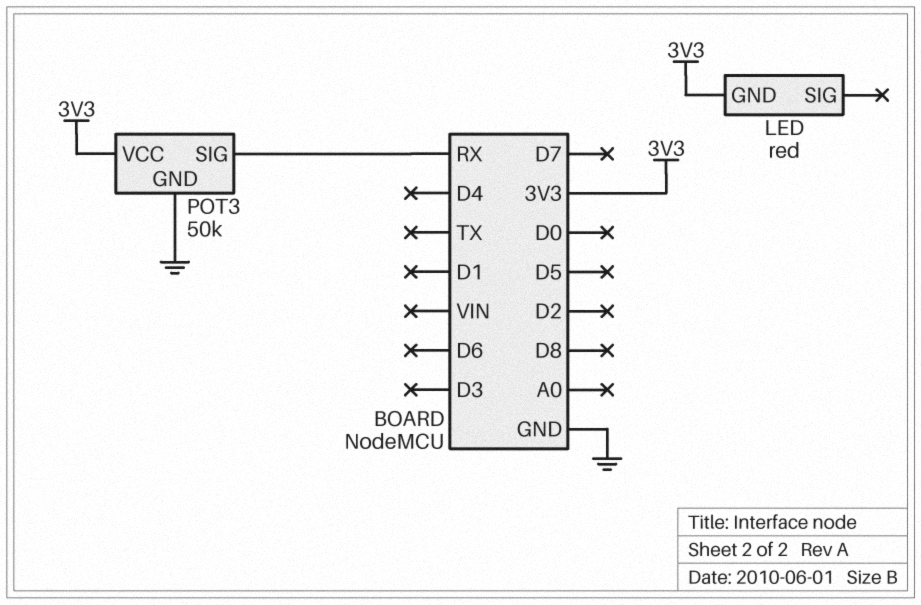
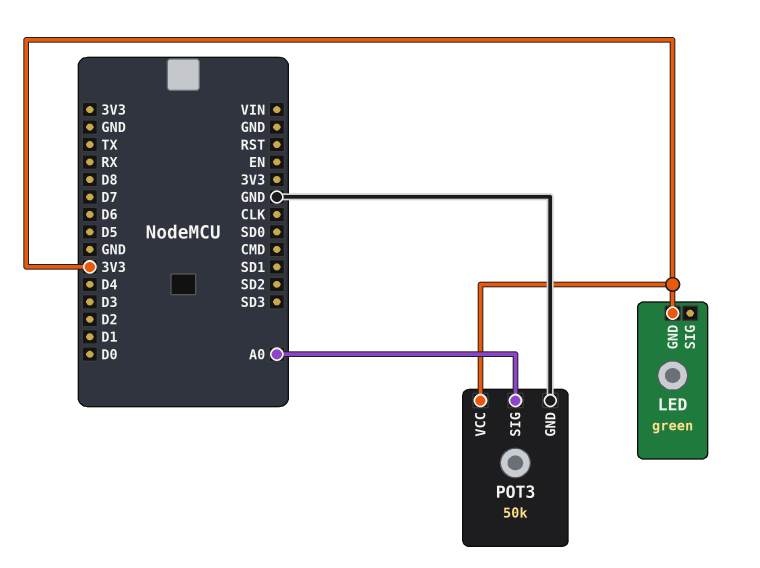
LED: red -> green
POT3 pin SIG: RX -> A0

